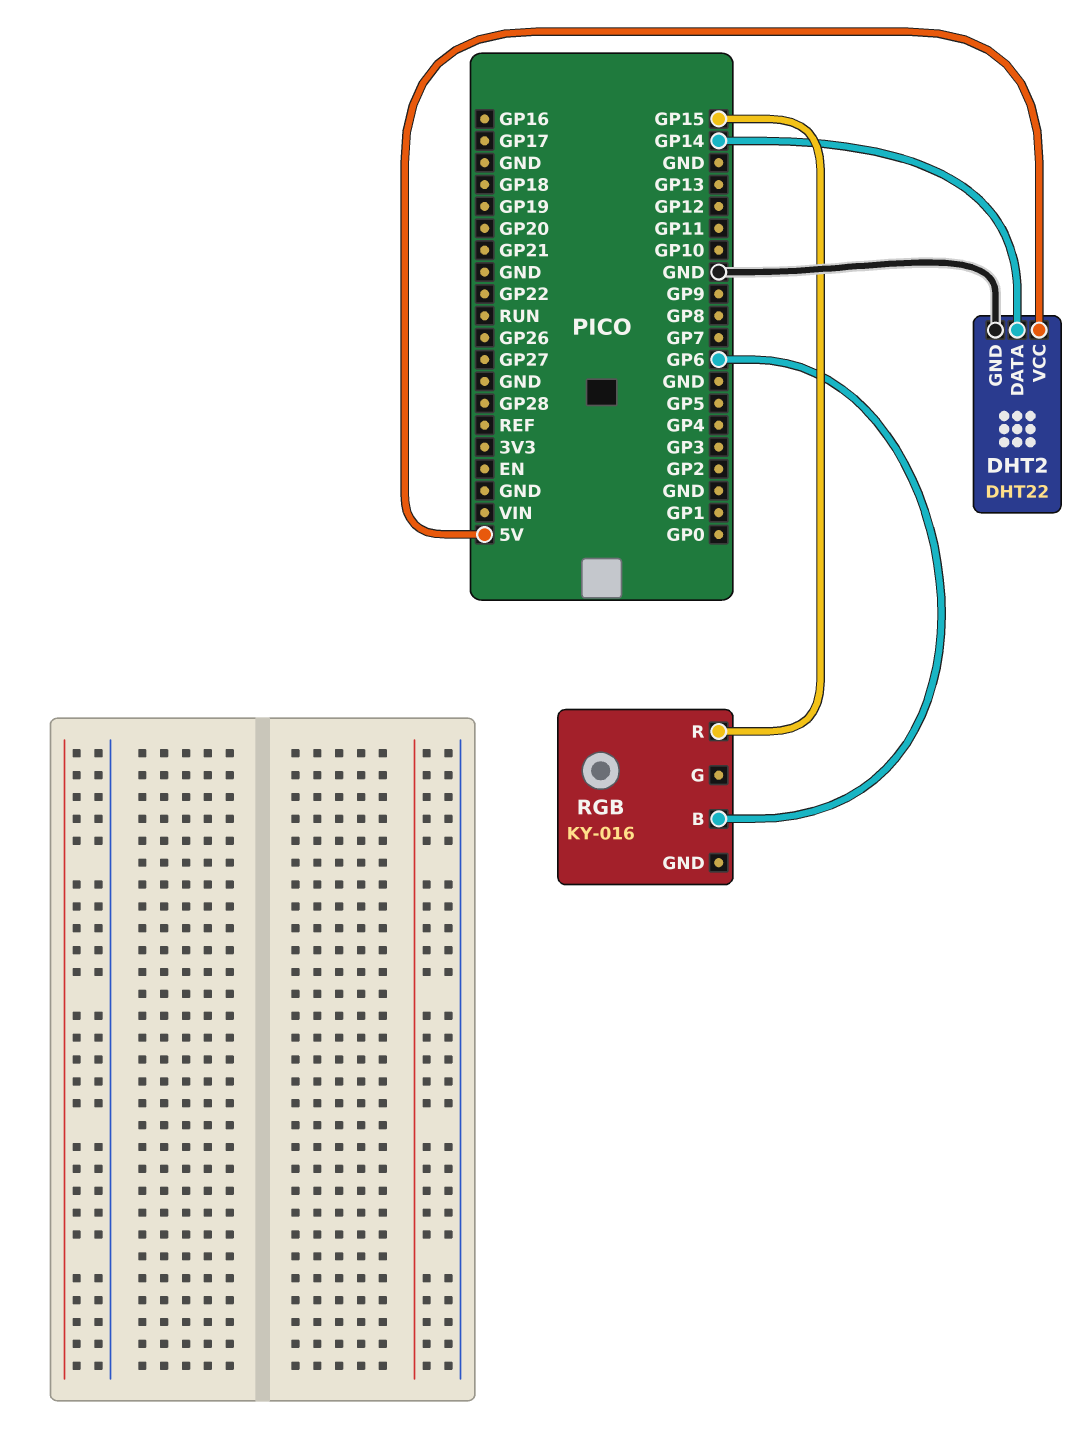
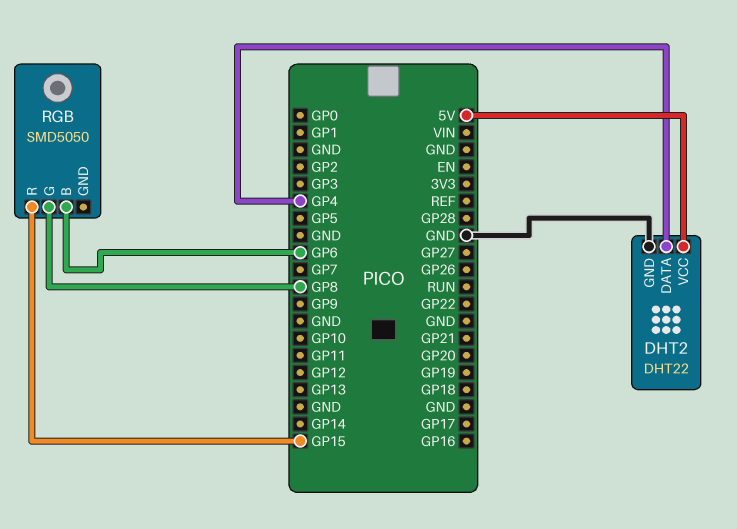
DHT2 pin DATA: GP14 -> GP4
RGB: KY-016 -> SMD5050
RGB pin G: none -> GP8

